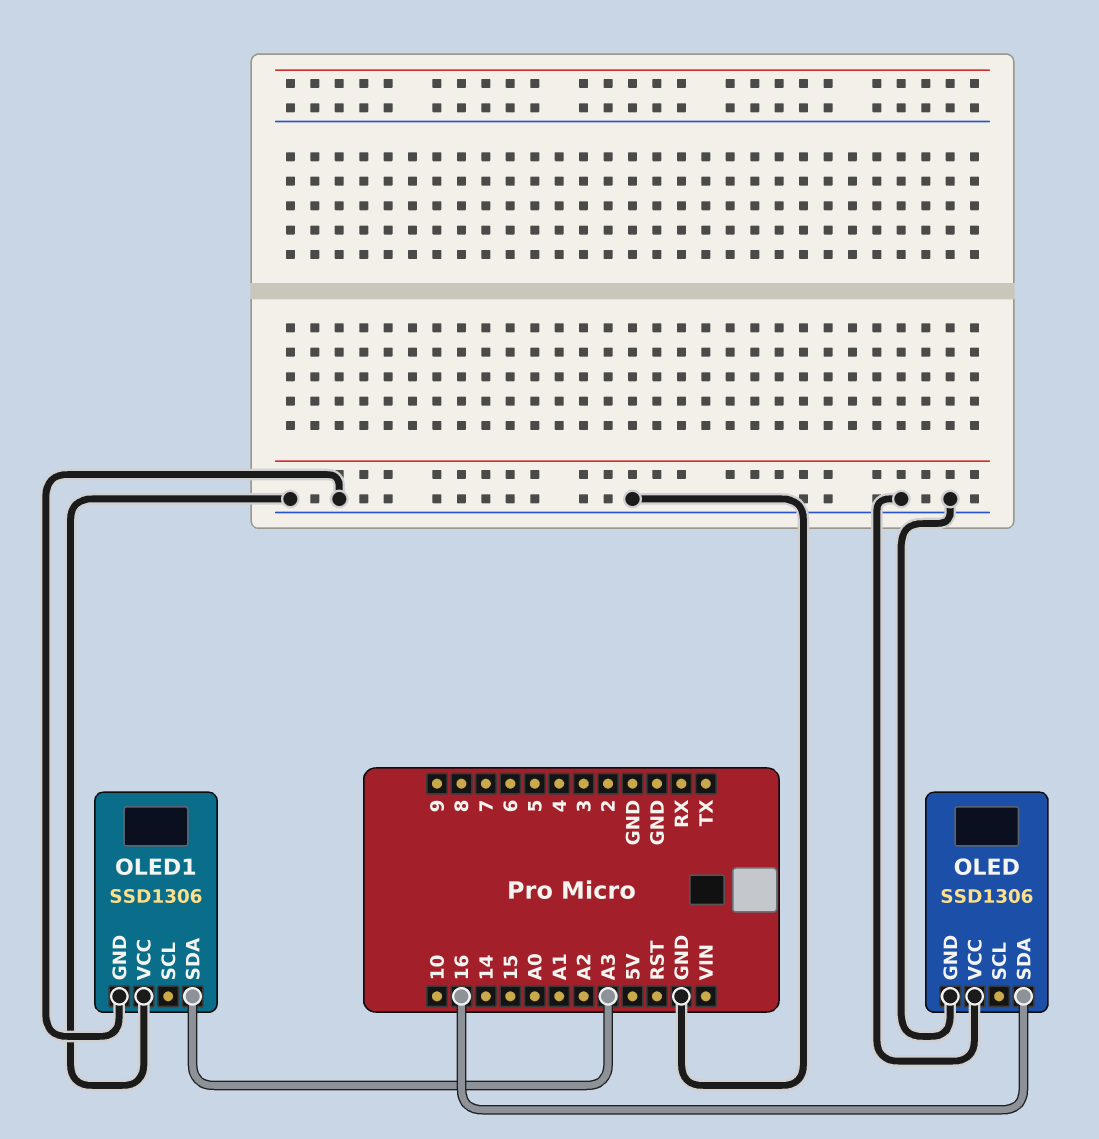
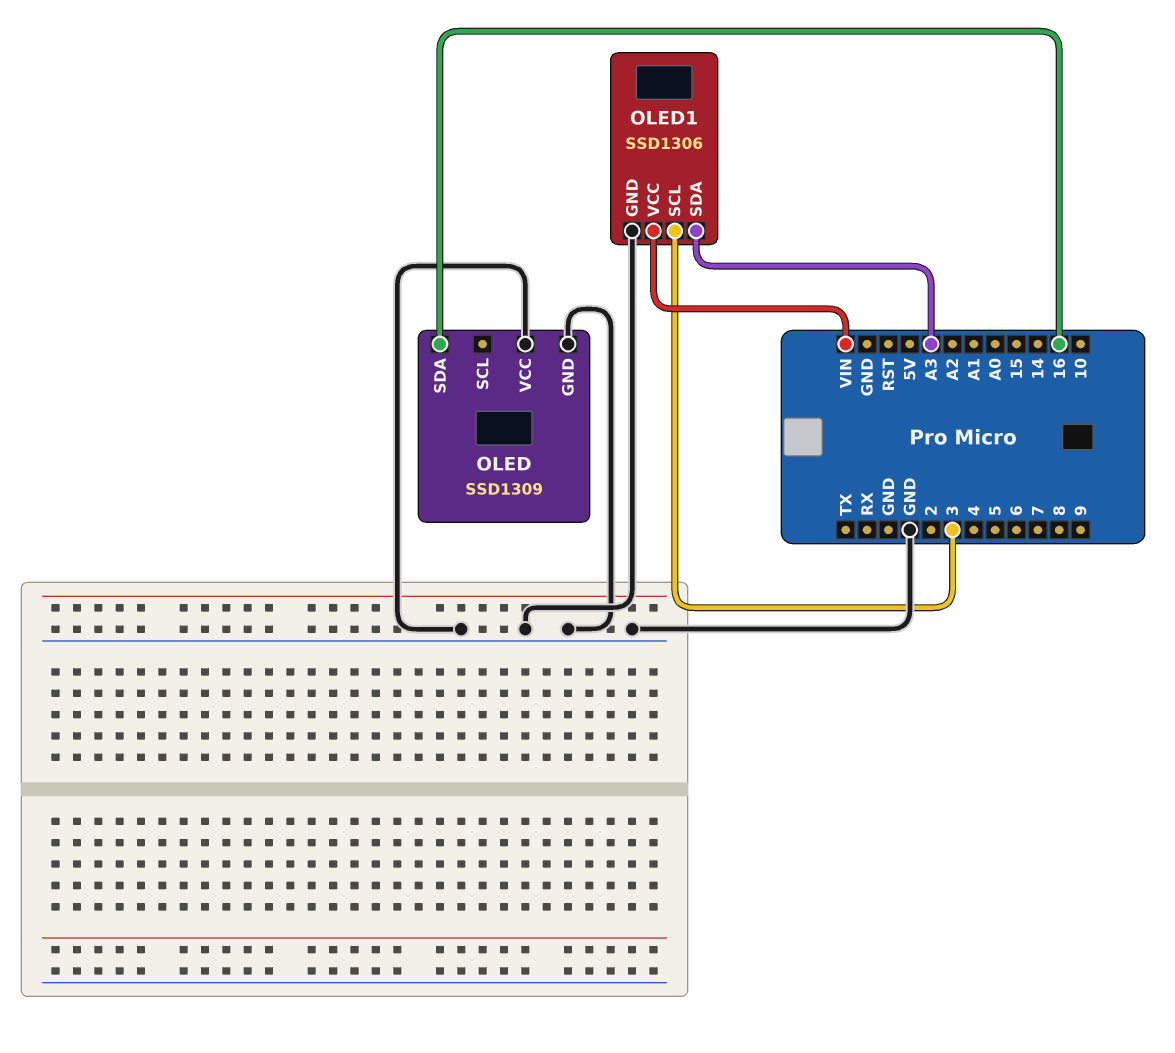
OLED: SSD1306 -> SSD1309
OLED1 pin SCL: none -> 3
OLED1 pin VCC: GND -> VIN

